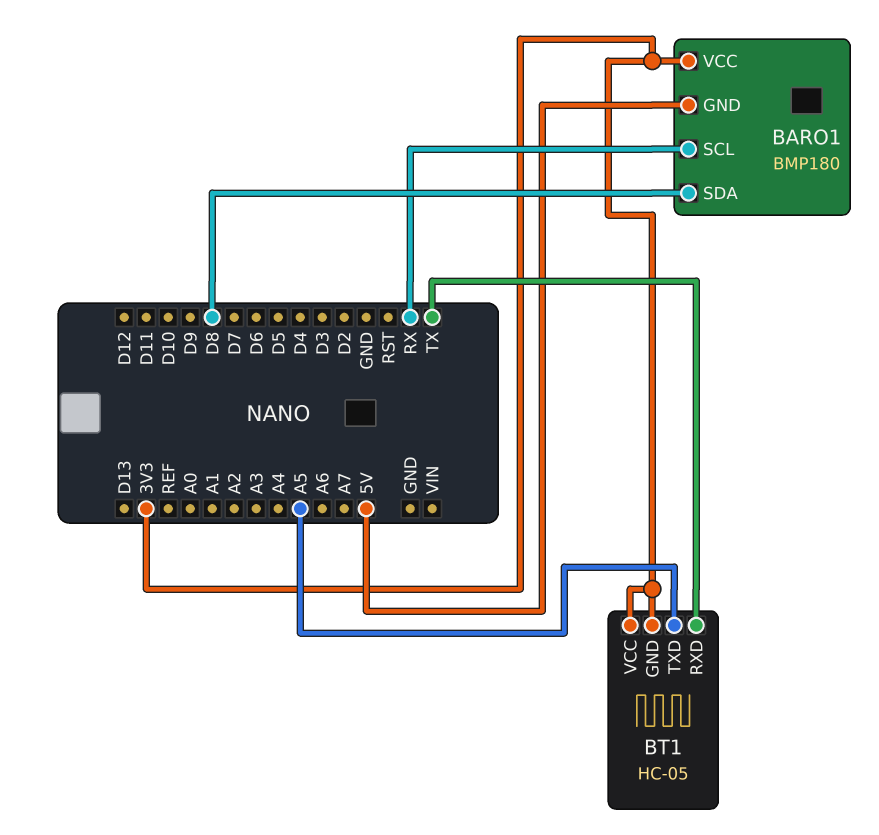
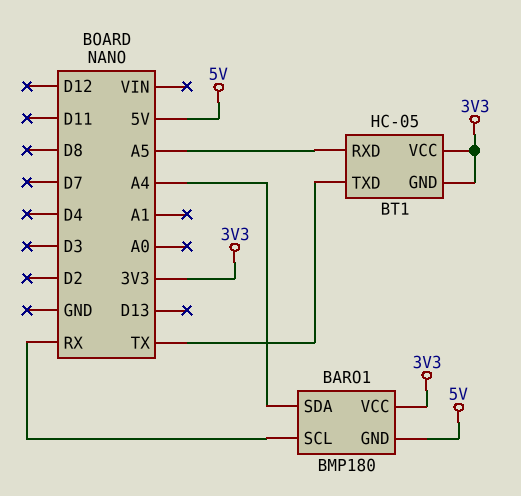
BARO1 pin SDA: D8 -> A4
BT1 pin RXD: TX -> A5
BT1 pin TXD: A5 -> TX

